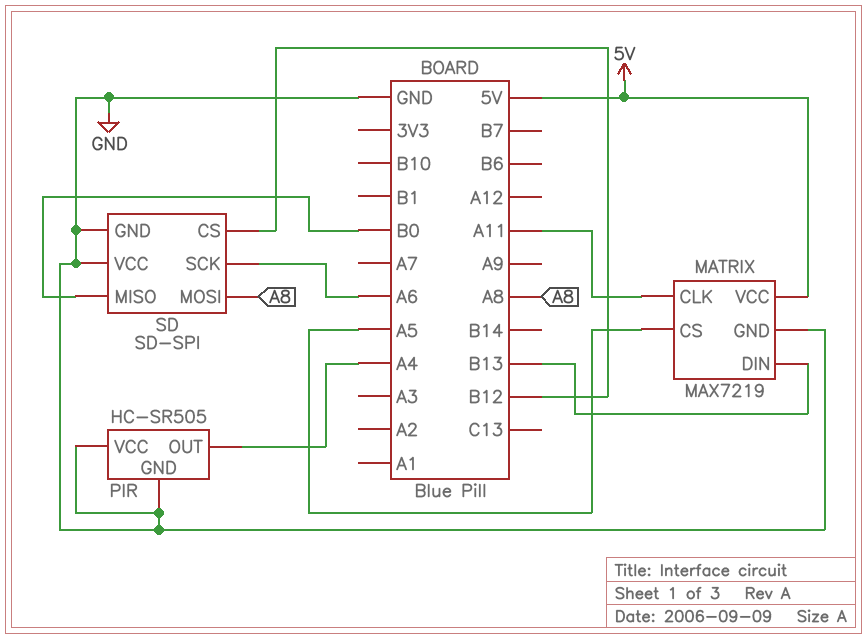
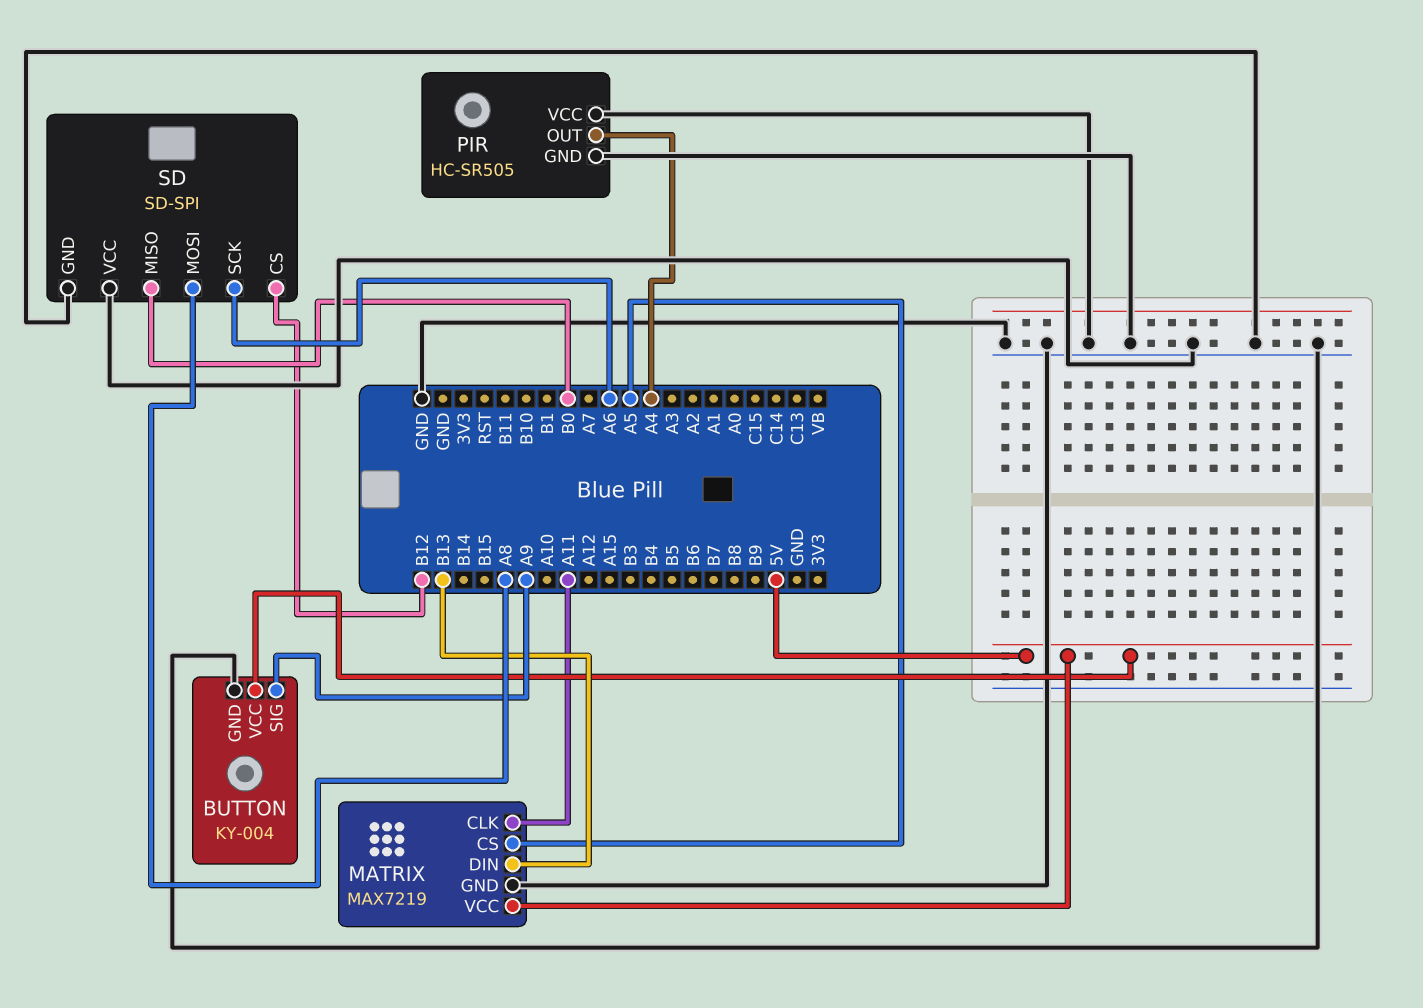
BUTTON: none -> KY-004
BUTTON pin GND: none -> GND
BUTTON pin SIG: none -> A9
BUTTON pin VCC: none -> 5V

